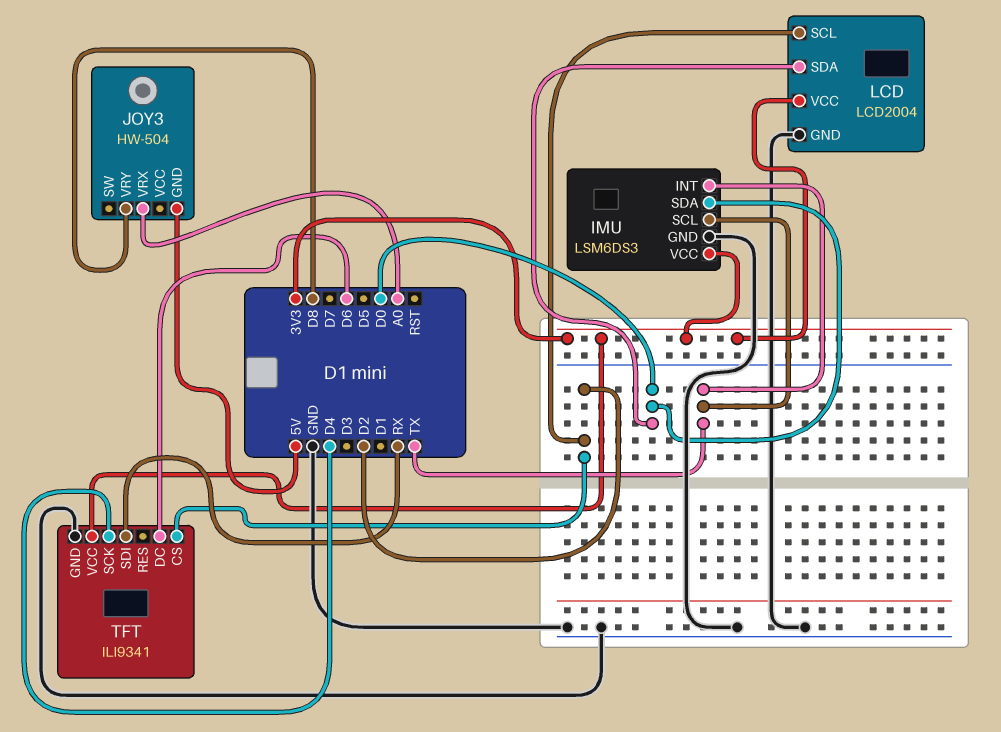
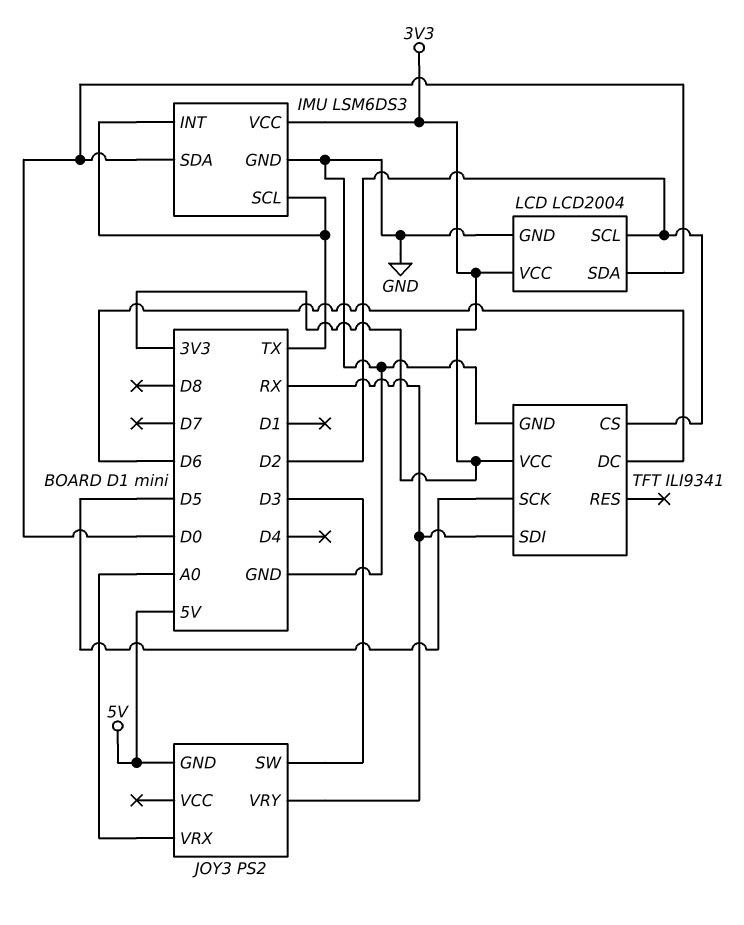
JOY3: HW-504 -> PS2
JOY3 pin SW: none -> D3
JOY3 pin VRY: D8 -> RX
TFT pin SCK: D4 -> D5

